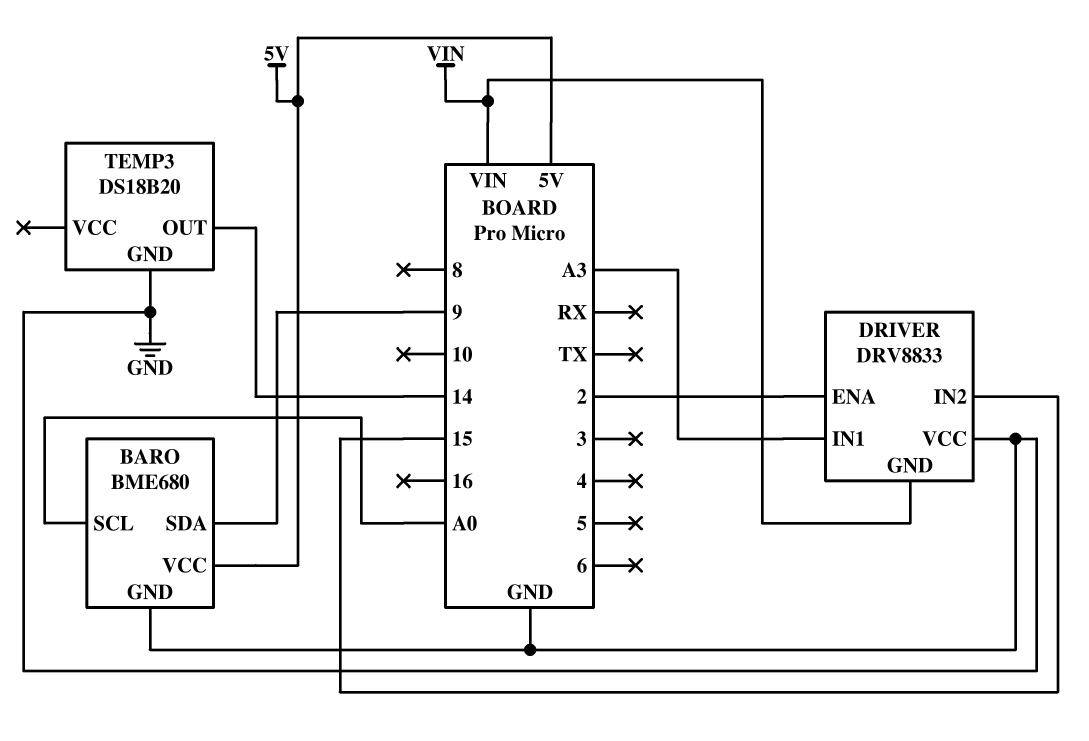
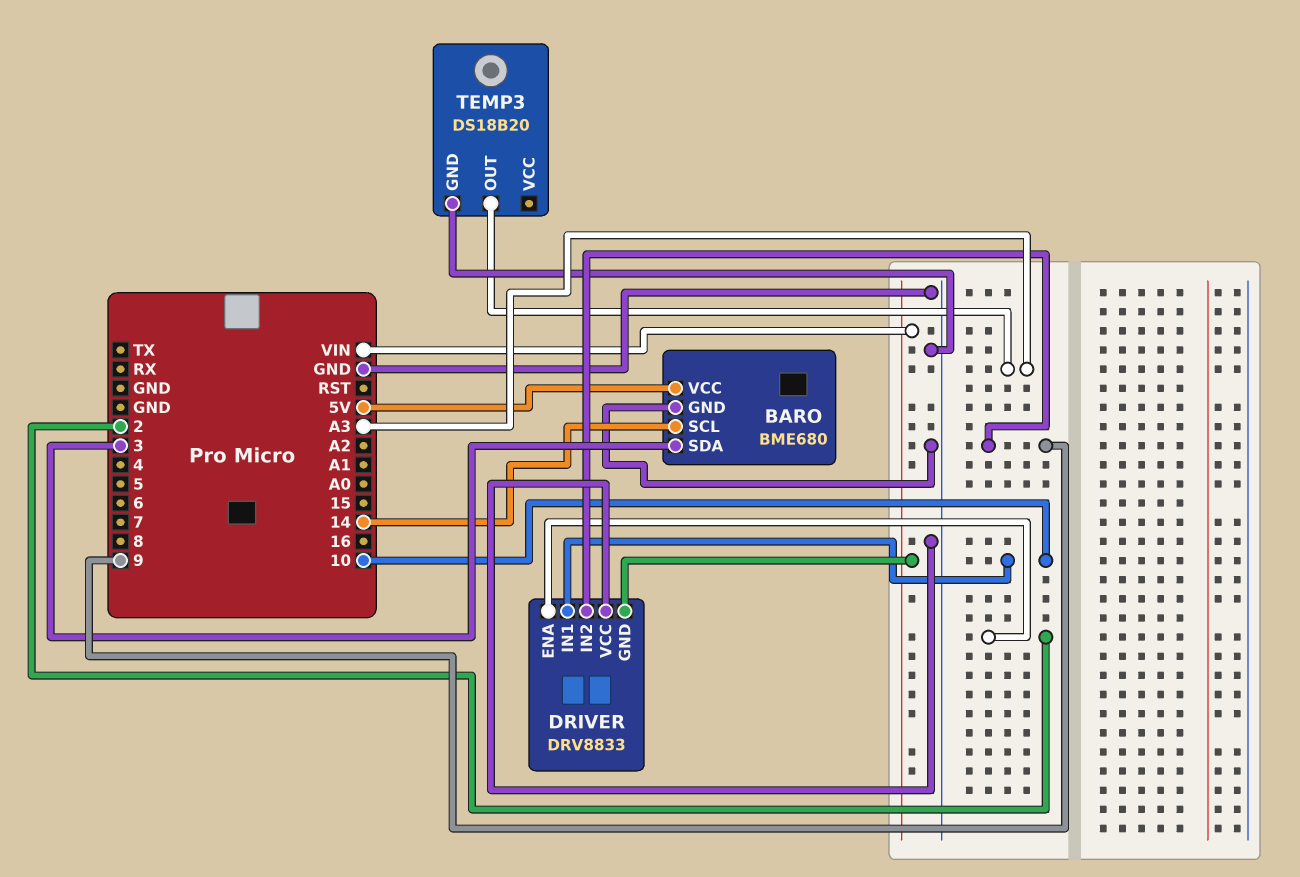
BARO pin SCL: A0 -> 14
BARO pin SDA: 9 -> 3
DRIVER pin IN1: A3 -> 10
DRIVER pin IN2: 15 -> 9
TEMP3 pin OUT: 14 -> A3

